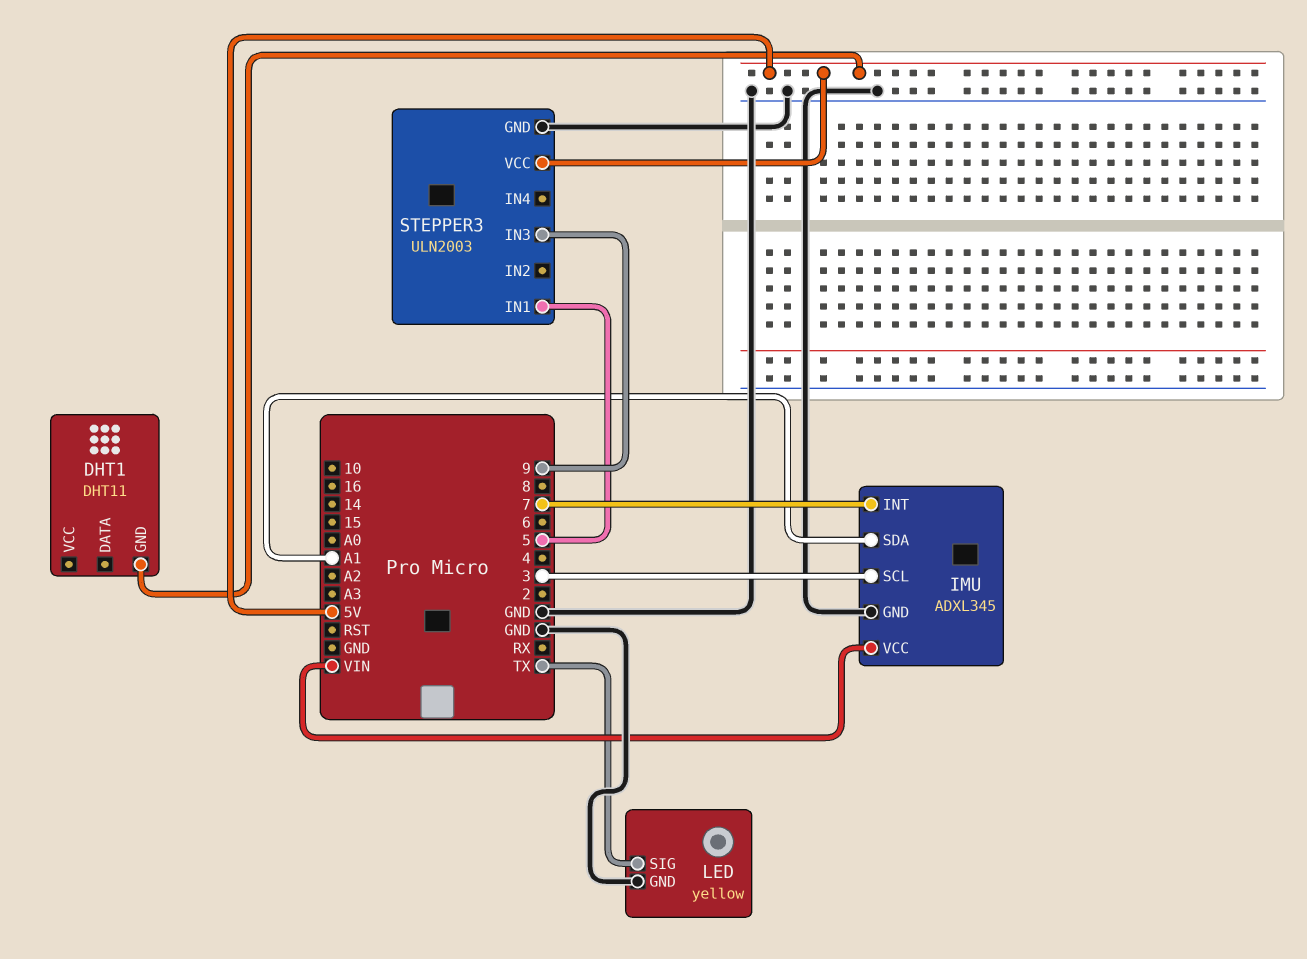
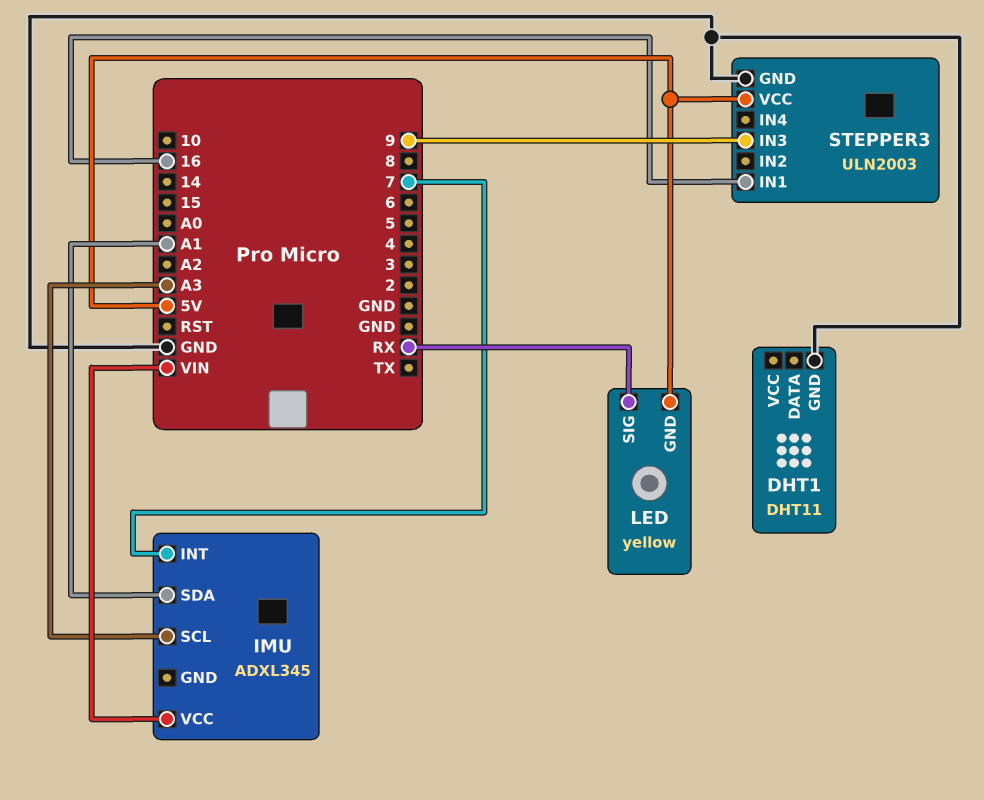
DHT1 pin GND: 5V -> GND
IMU pin GND: GND -> none
IMU pin SCL: 3 -> A3
LED pin GND: GND -> 5V
LED pin SIG: TX -> RX
STEPPER3 pin IN1: 5 -> 16

